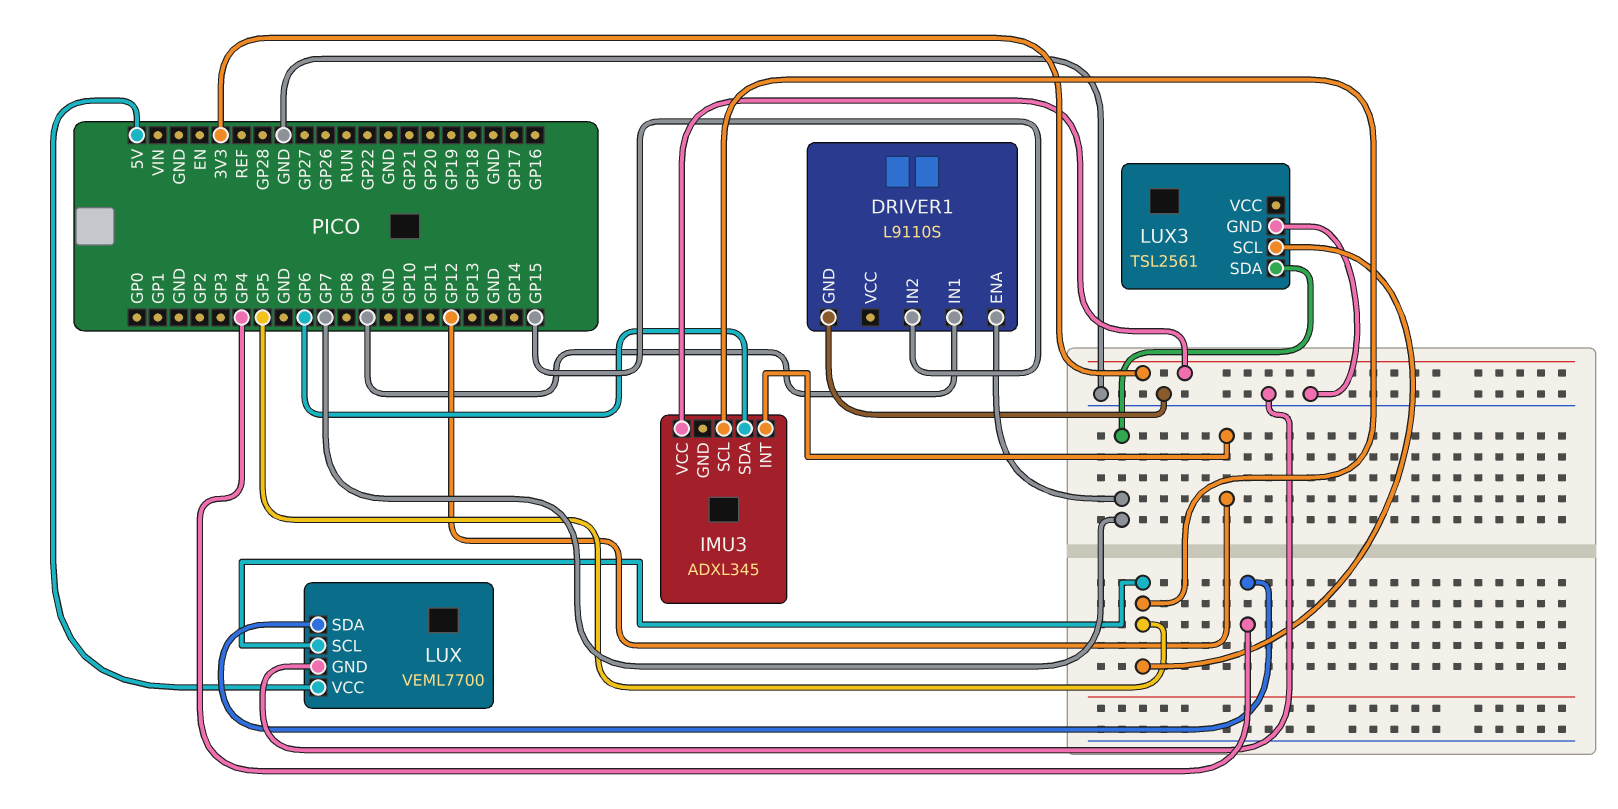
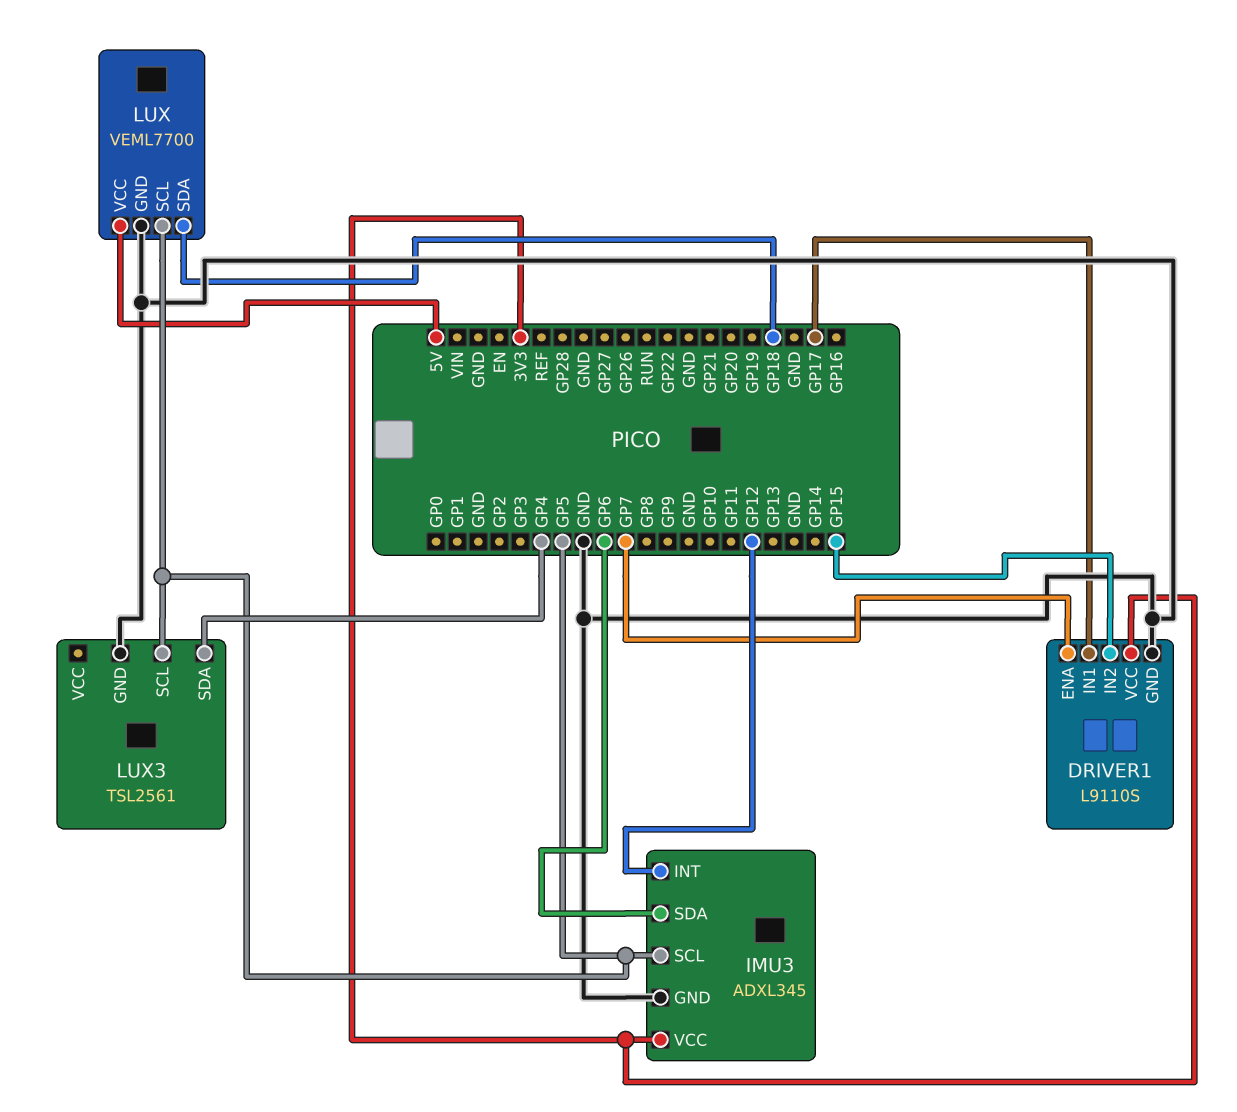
DRIVER1 pin IN1: GP9 -> GP17
DRIVER1 pin VCC: none -> 3V3
IMU3 pin GND: none -> GND
LUX pin SDA: GP4 -> GP18
LUX3 pin SDA: GP7 -> GP4

